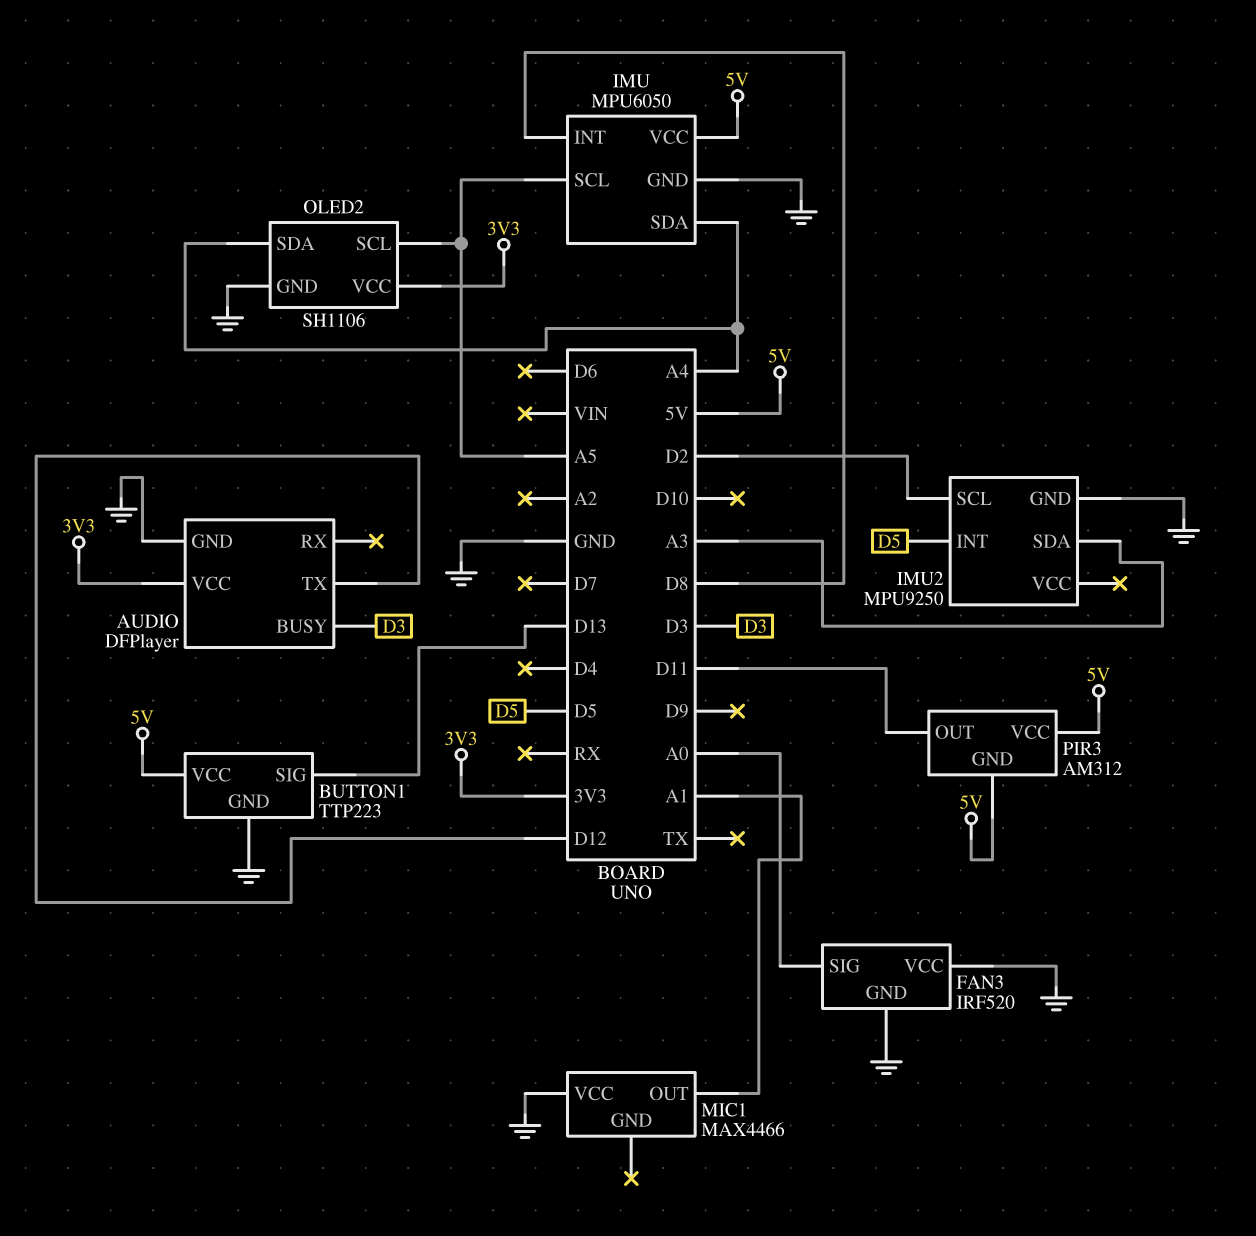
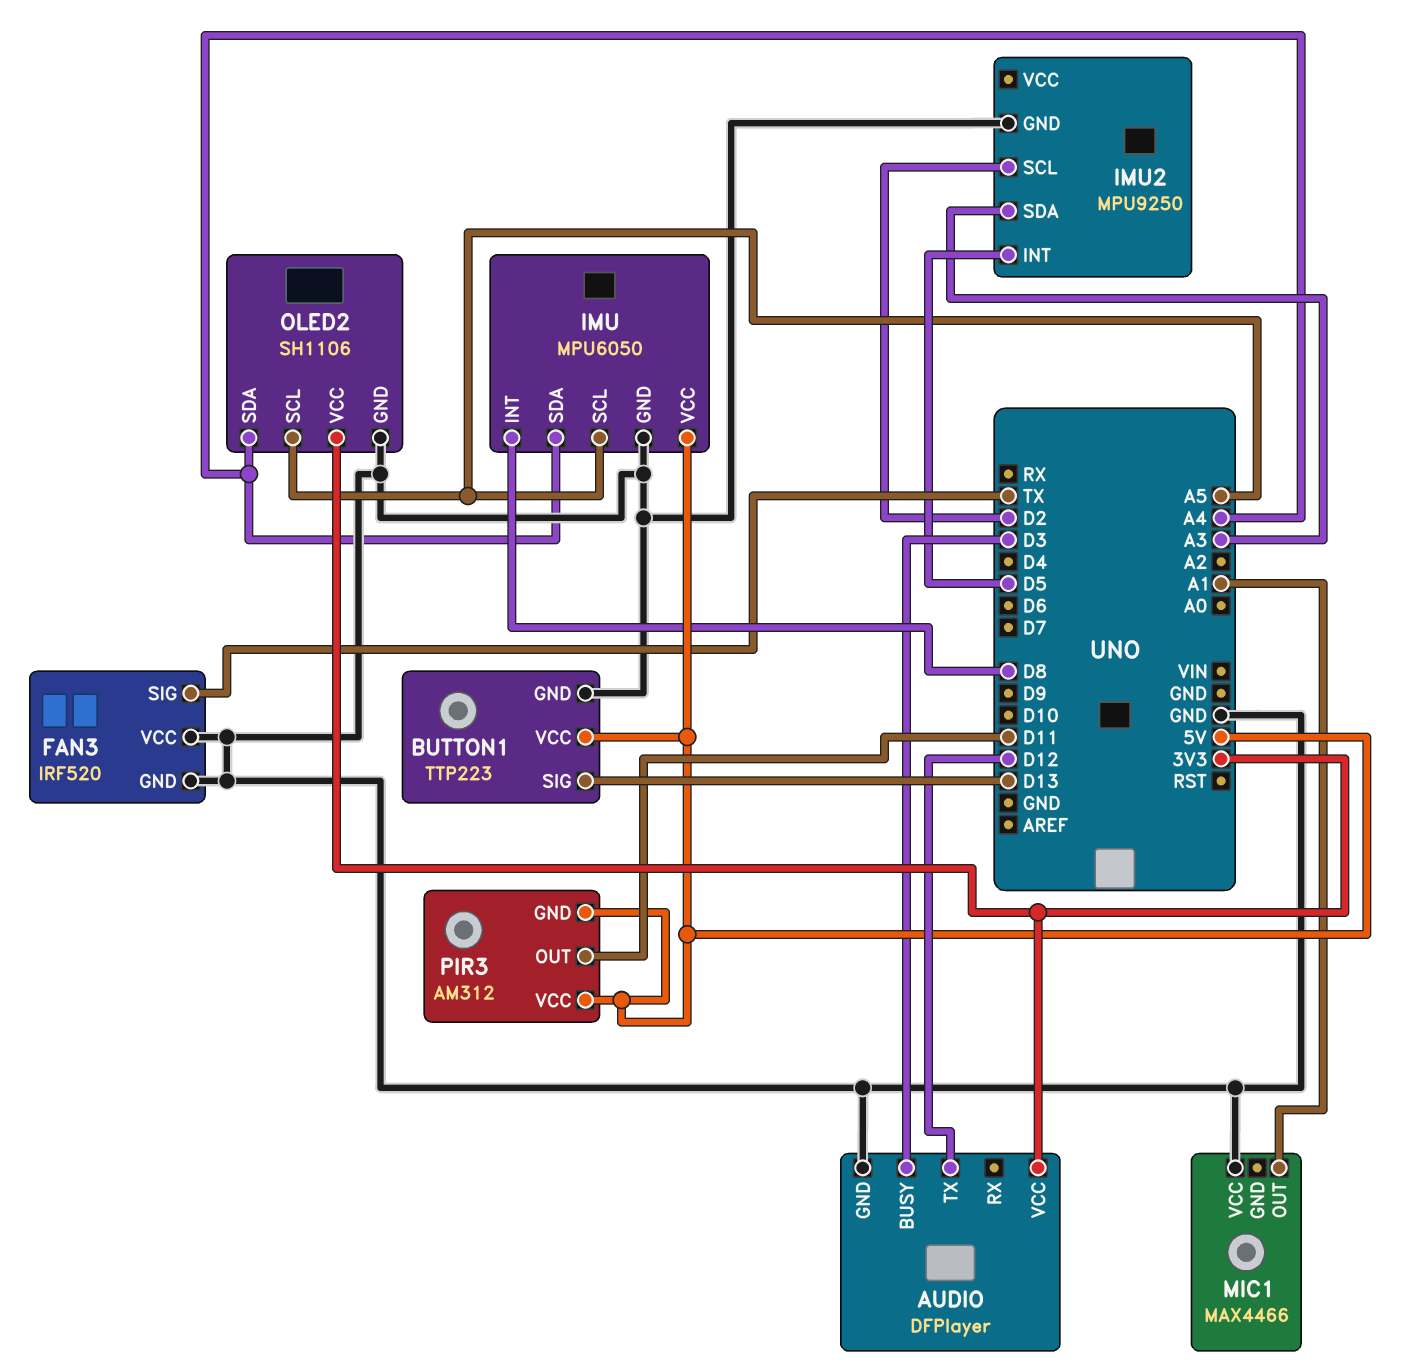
FAN3 pin SIG: A0 -> TX

